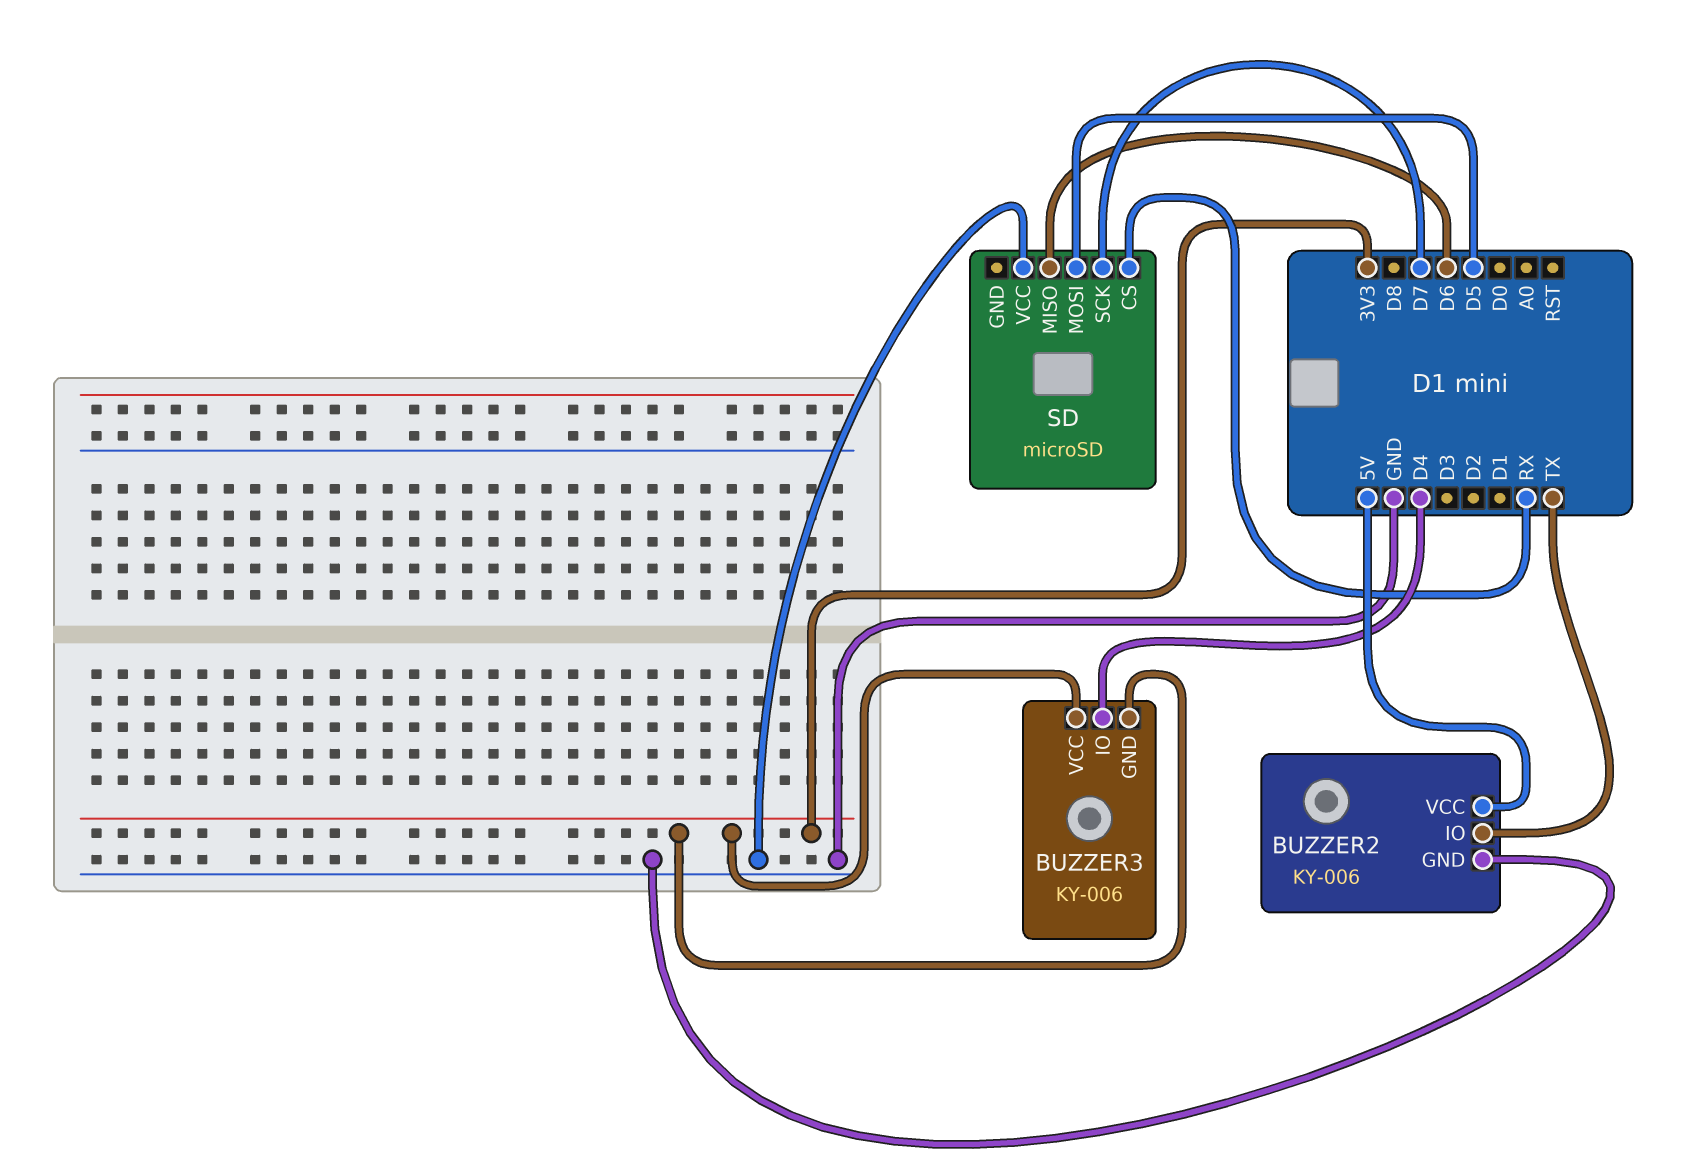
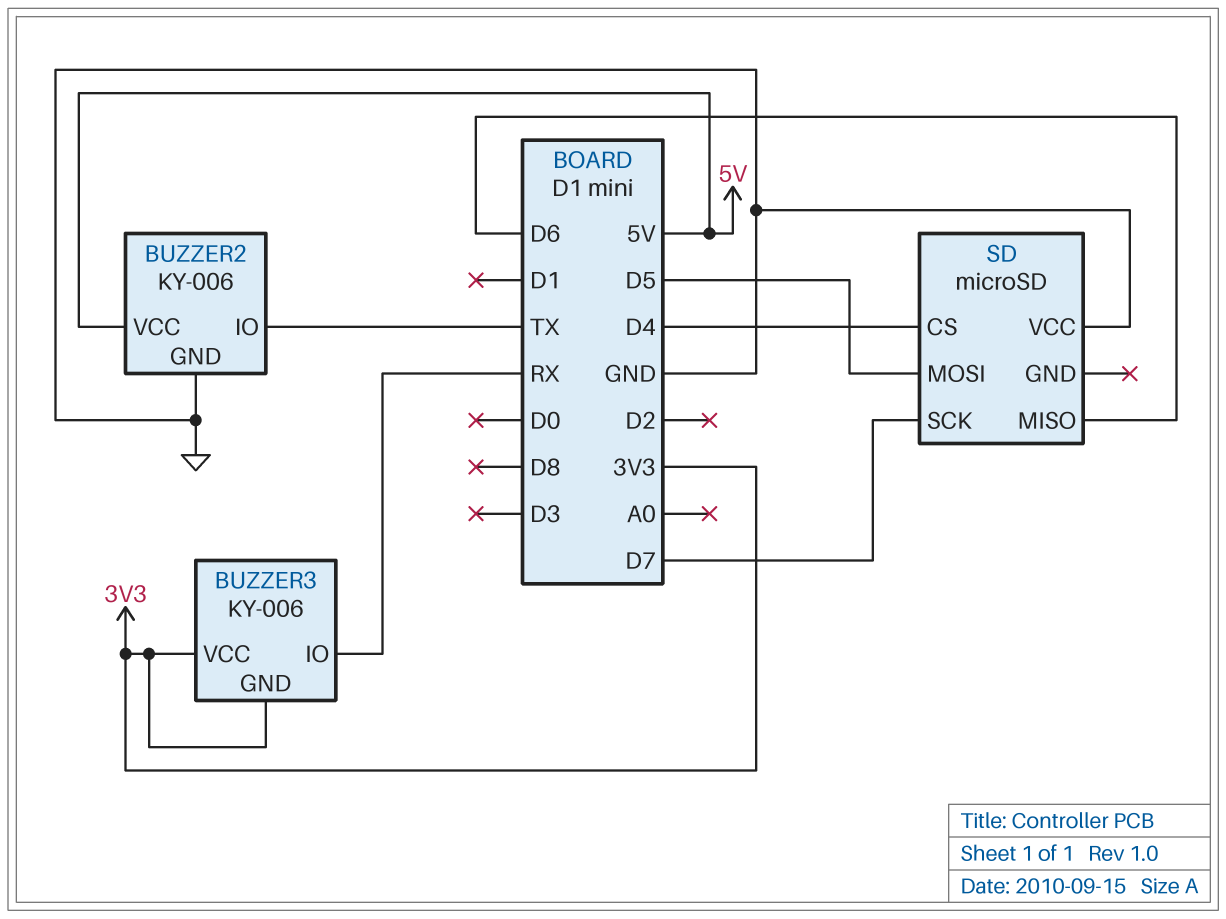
BUZZER3 pin IO: D4 -> RX
SD pin CS: RX -> D4

